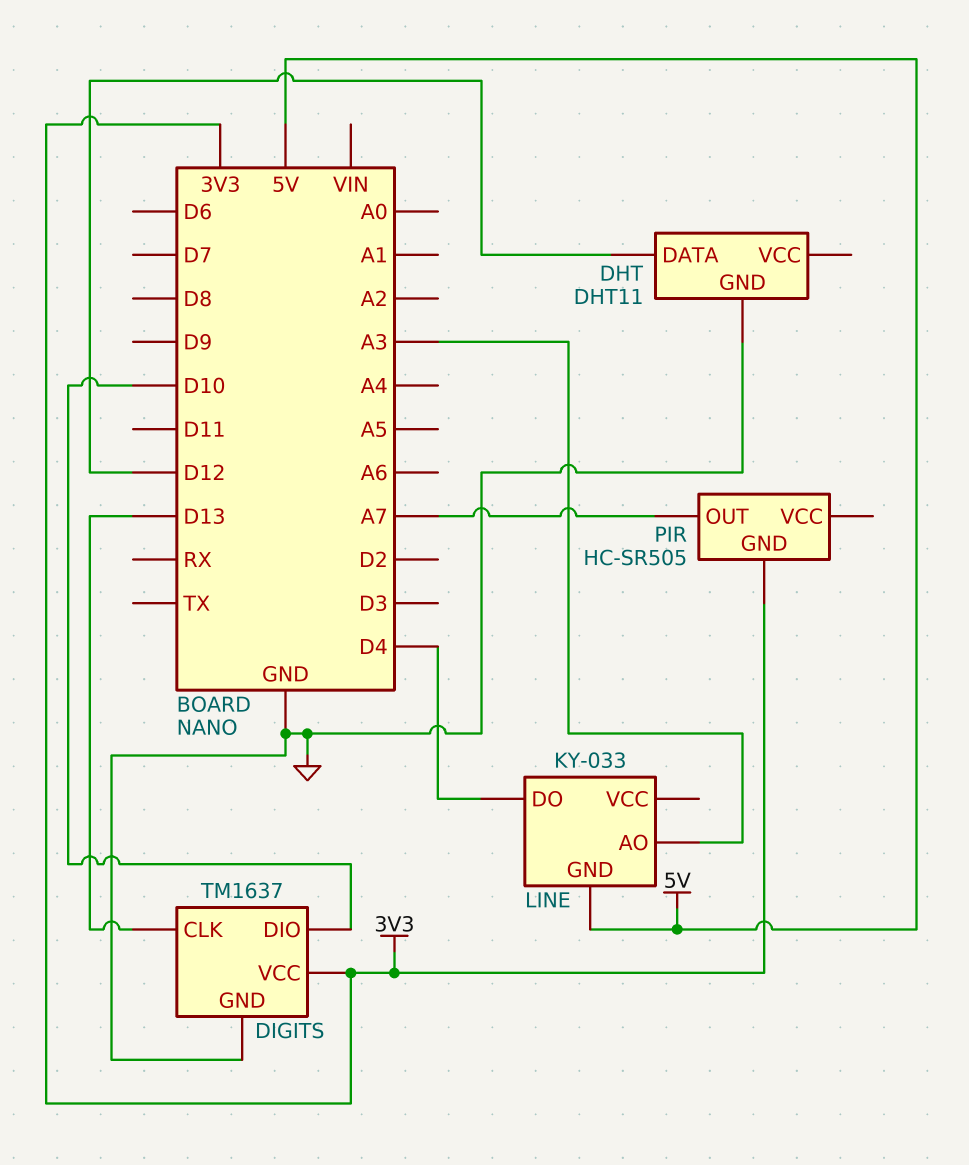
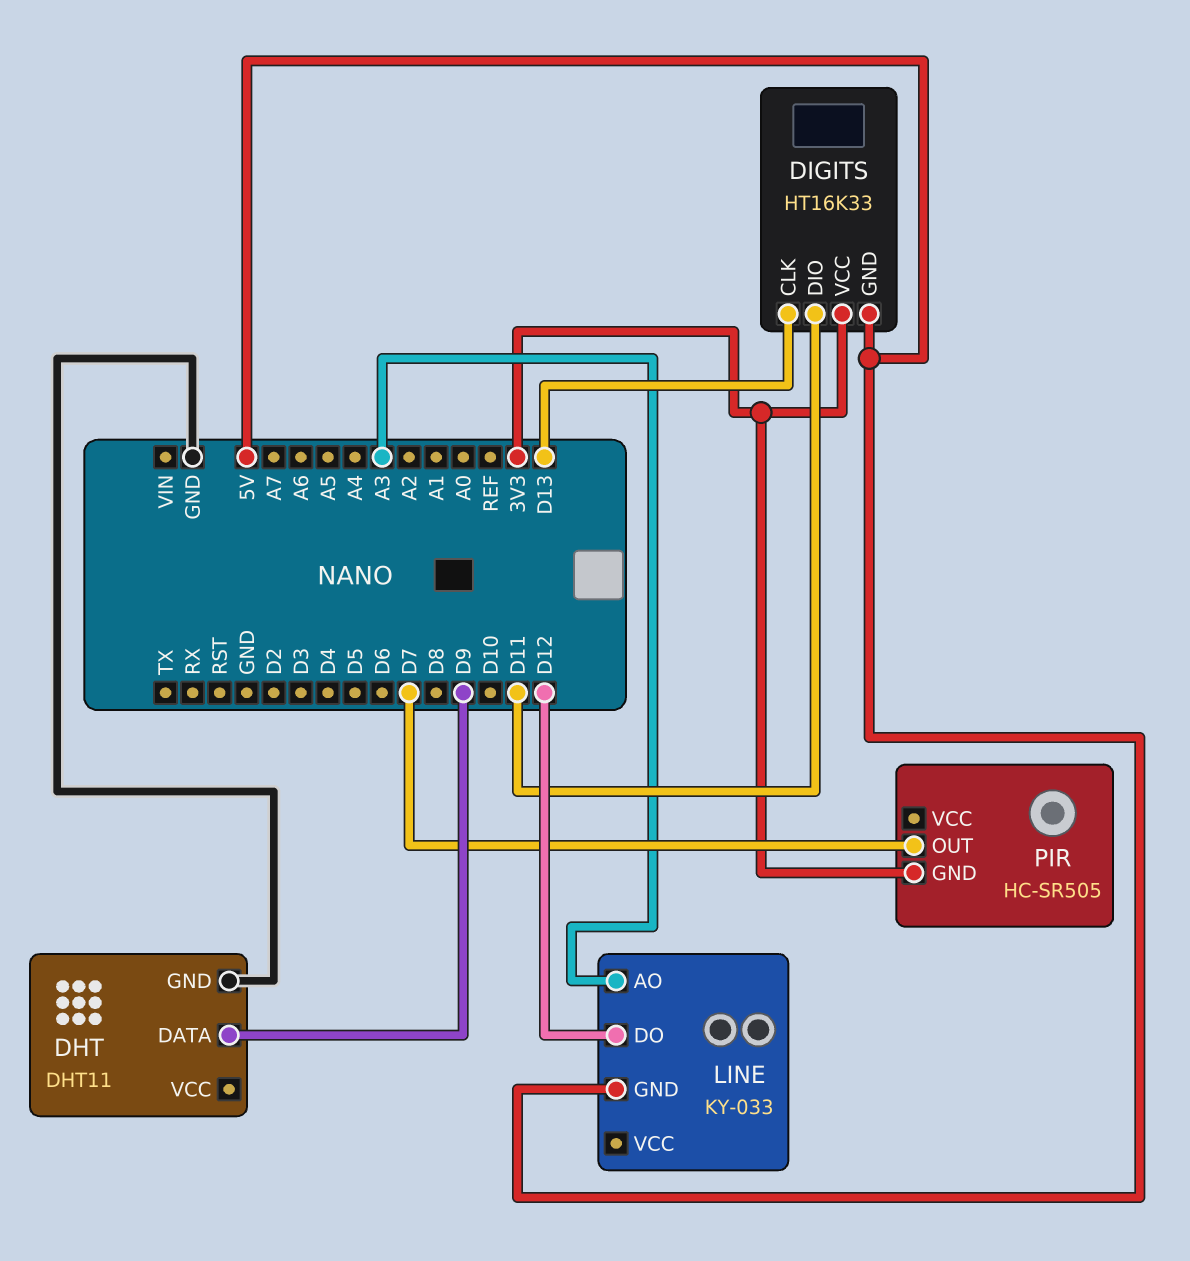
DHT pin DATA: D12 -> D9
DIGITS: TM1637 -> HT16K33
DIGITS pin DIO: D10 -> D11
DIGITS pin GND: GND -> 5V
LINE pin DO: D4 -> D12
PIR pin OUT: A7 -> D7

